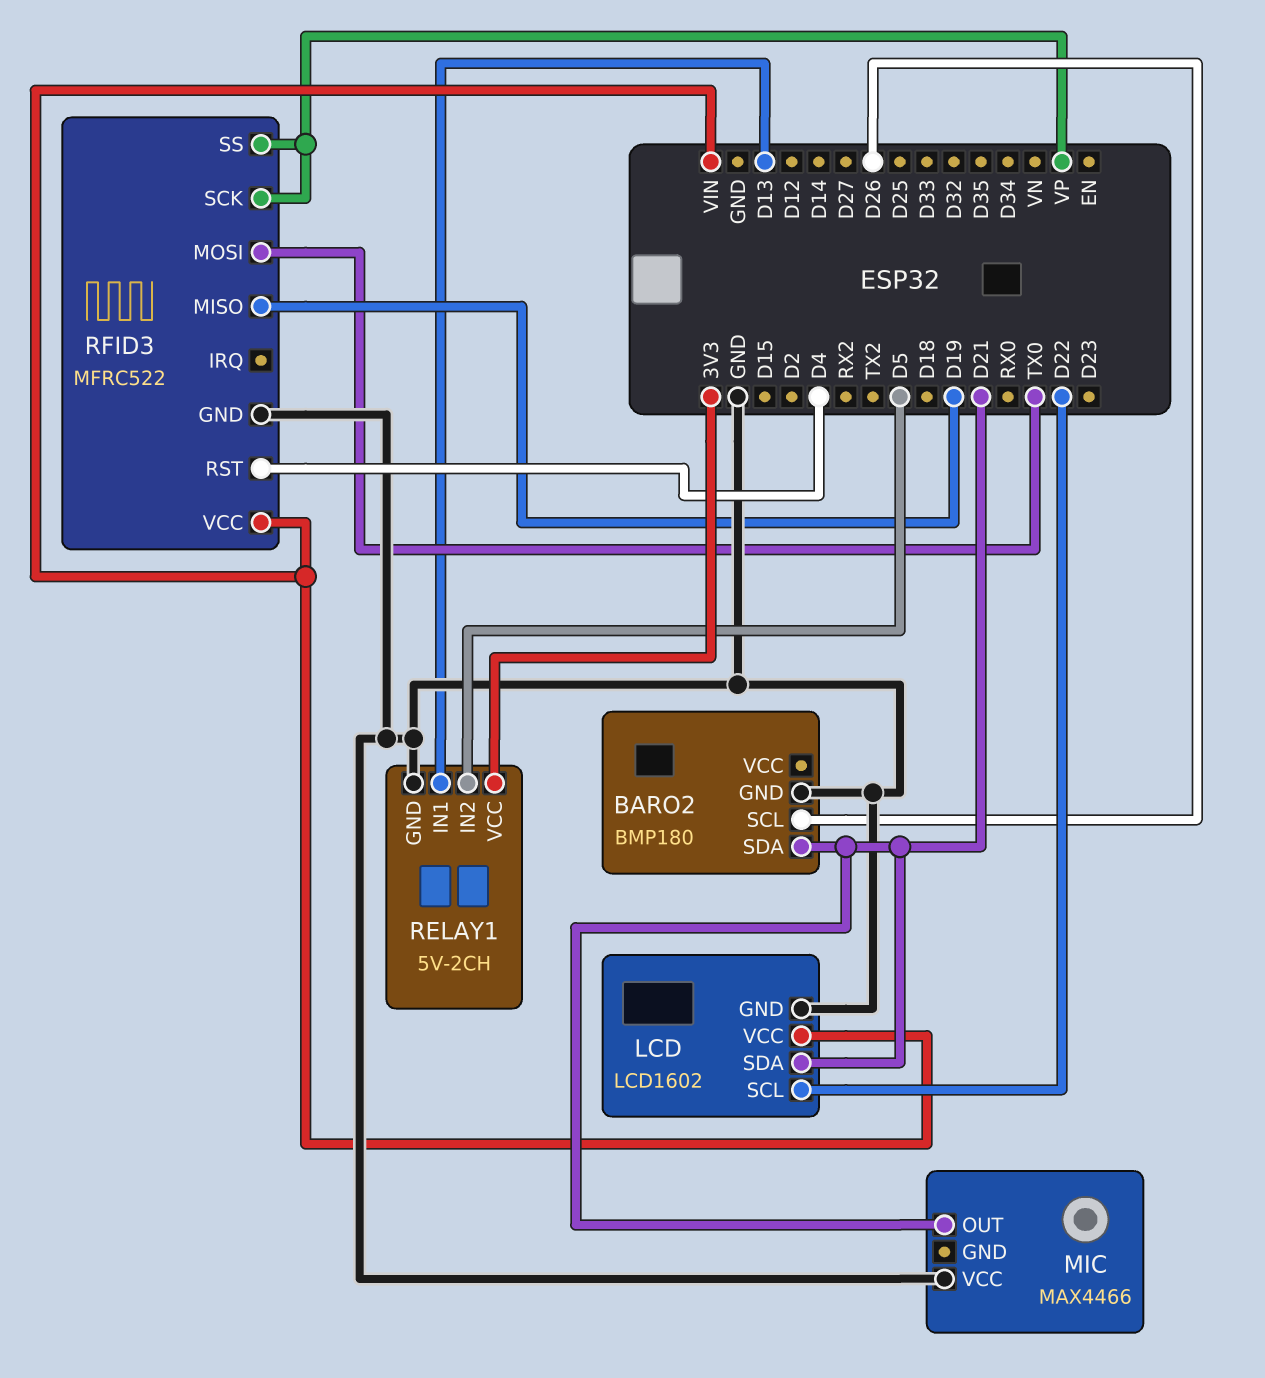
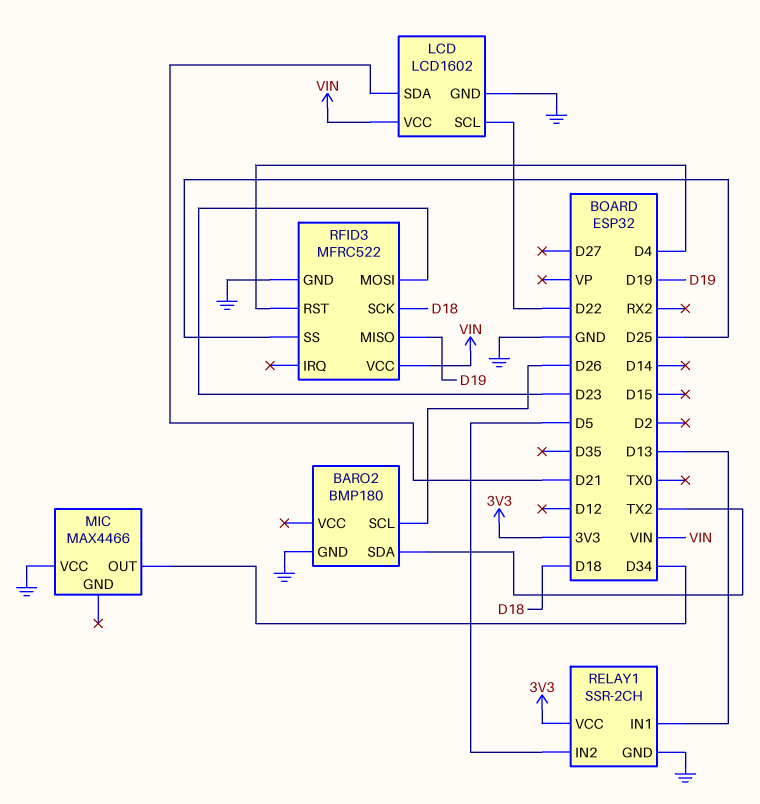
BARO2 pin SDA: D21 -> TX2
MIC pin OUT: D21 -> D34
RELAY1: 5V-2CH -> SSR-2CH
RFID3 pin MOSI: TX0 -> D23
RFID3 pin SCK: VP -> D18
RFID3 pin SS: VP -> D25

